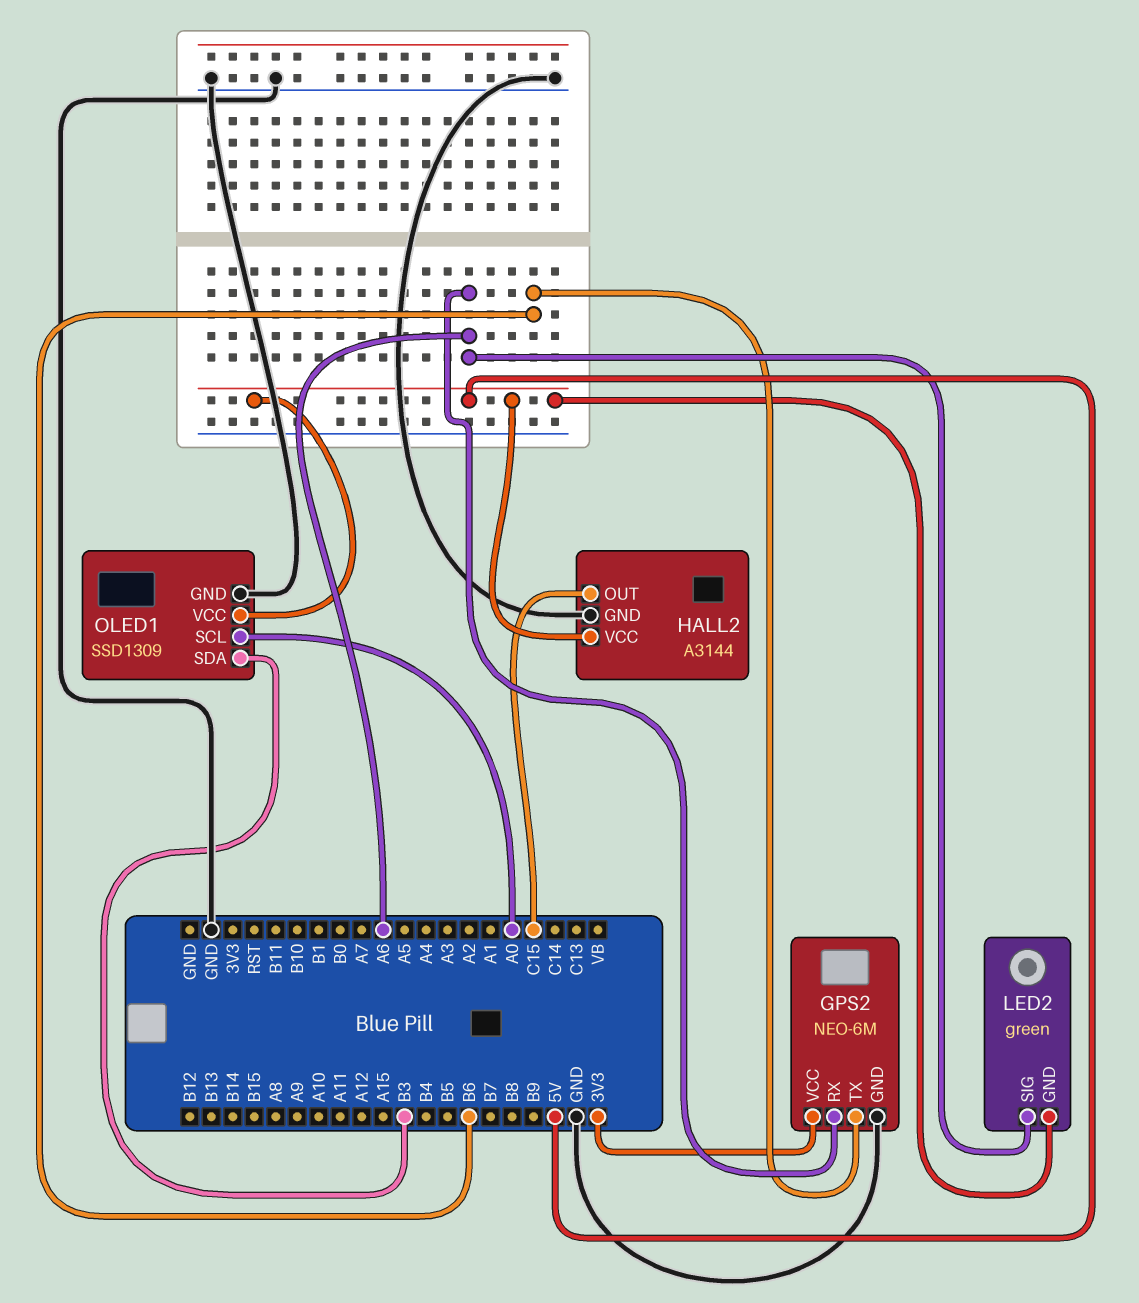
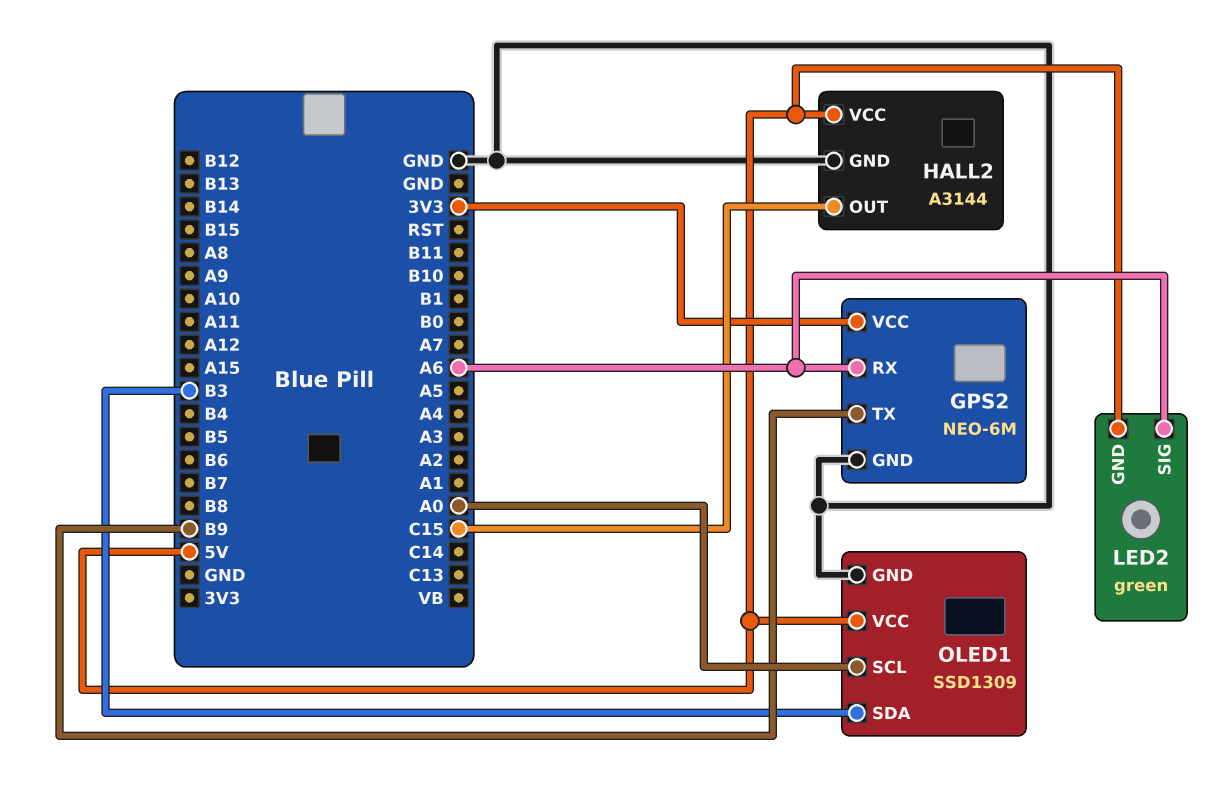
GPS2 pin TX: B6 -> B9

